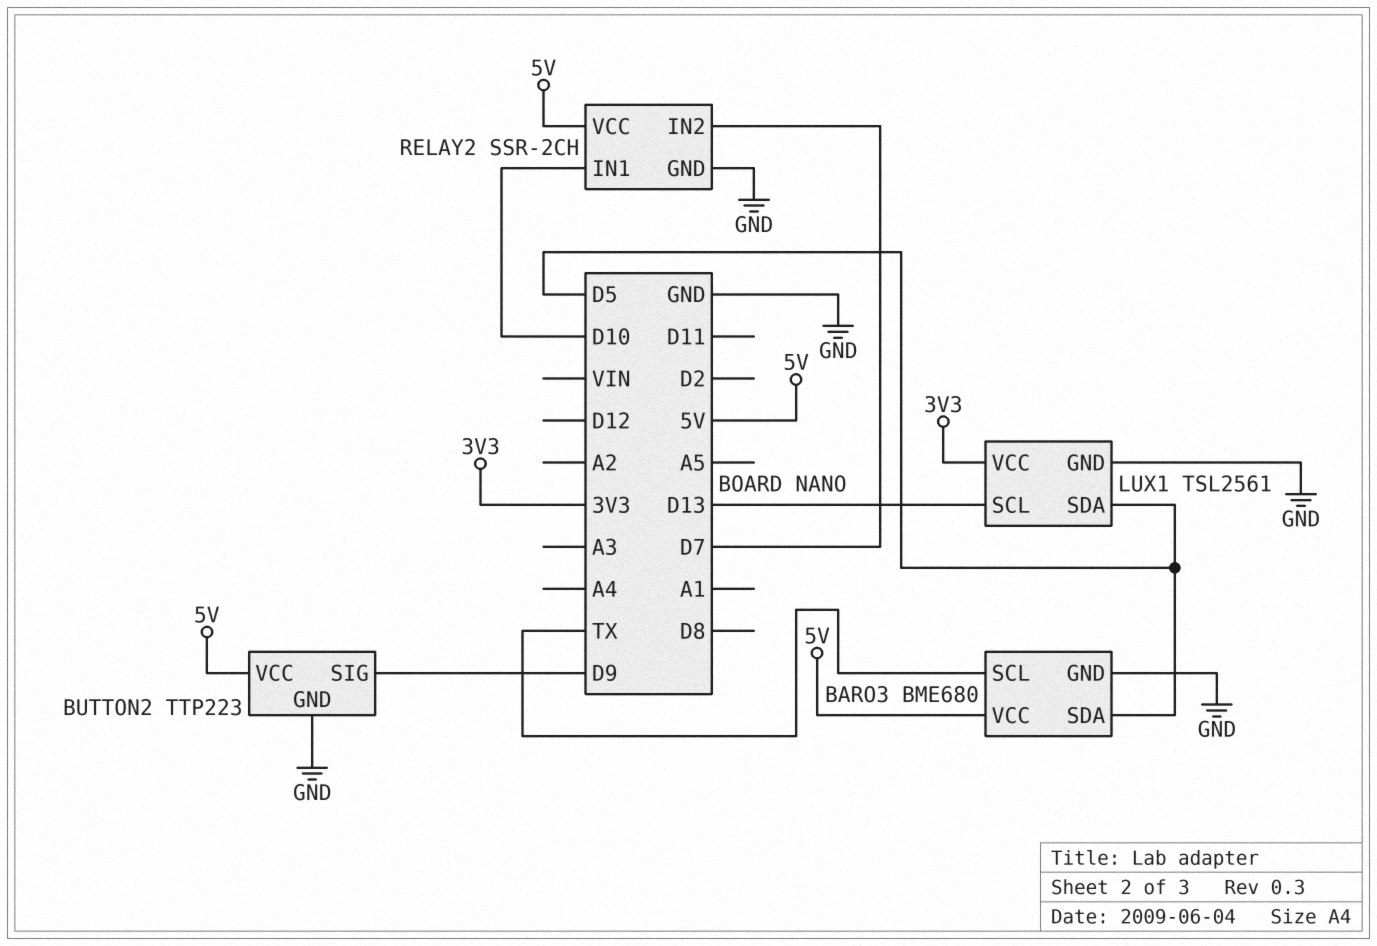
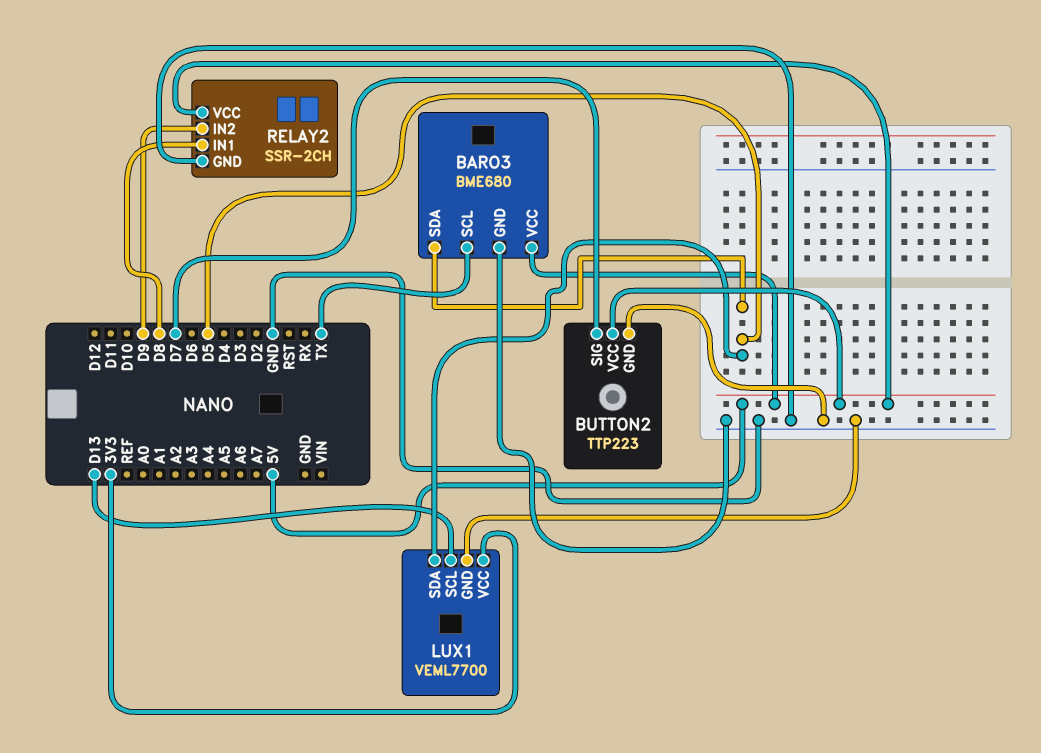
BUTTON2 pin SIG: D9 -> D7
LUX1: TSL2561 -> VEML7700
RELAY2 pin IN1: D10 -> D8
RELAY2 pin IN2: D7 -> D9

